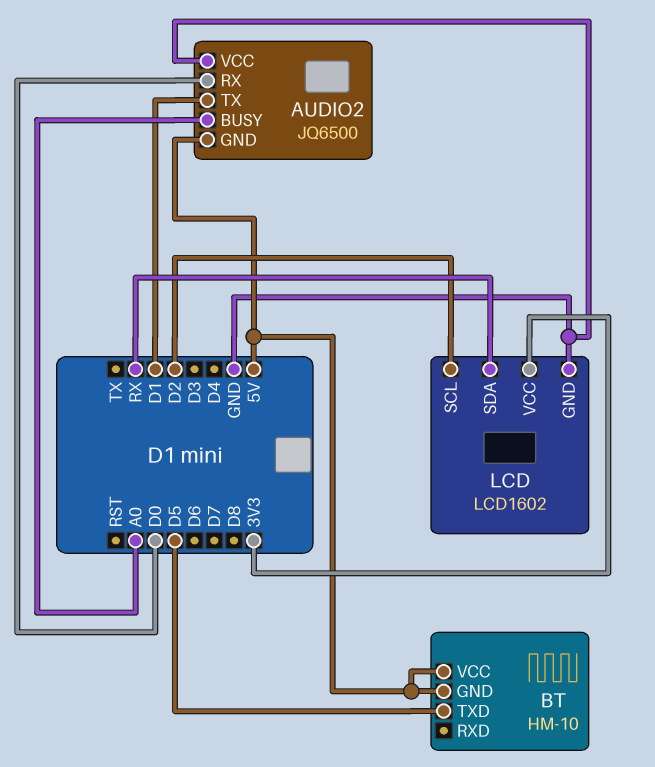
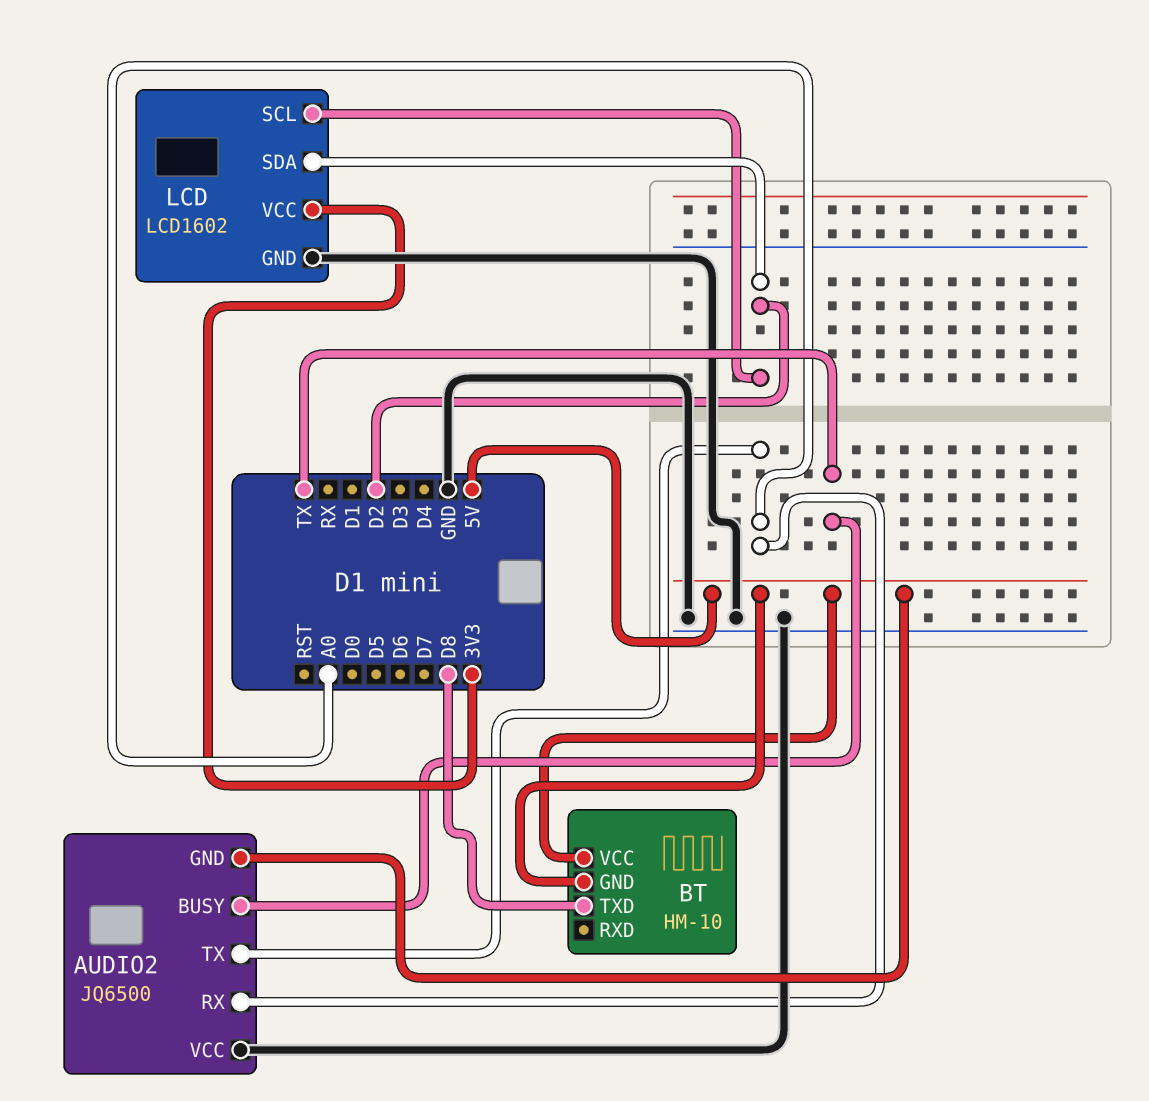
AUDIO2 pin BUSY: A0 -> TX
AUDIO2 pin RX: D0 -> A0
AUDIO2 pin TX: D1 -> A0
BT pin TXD: D5 -> D8
LCD pin SDA: RX -> D2

